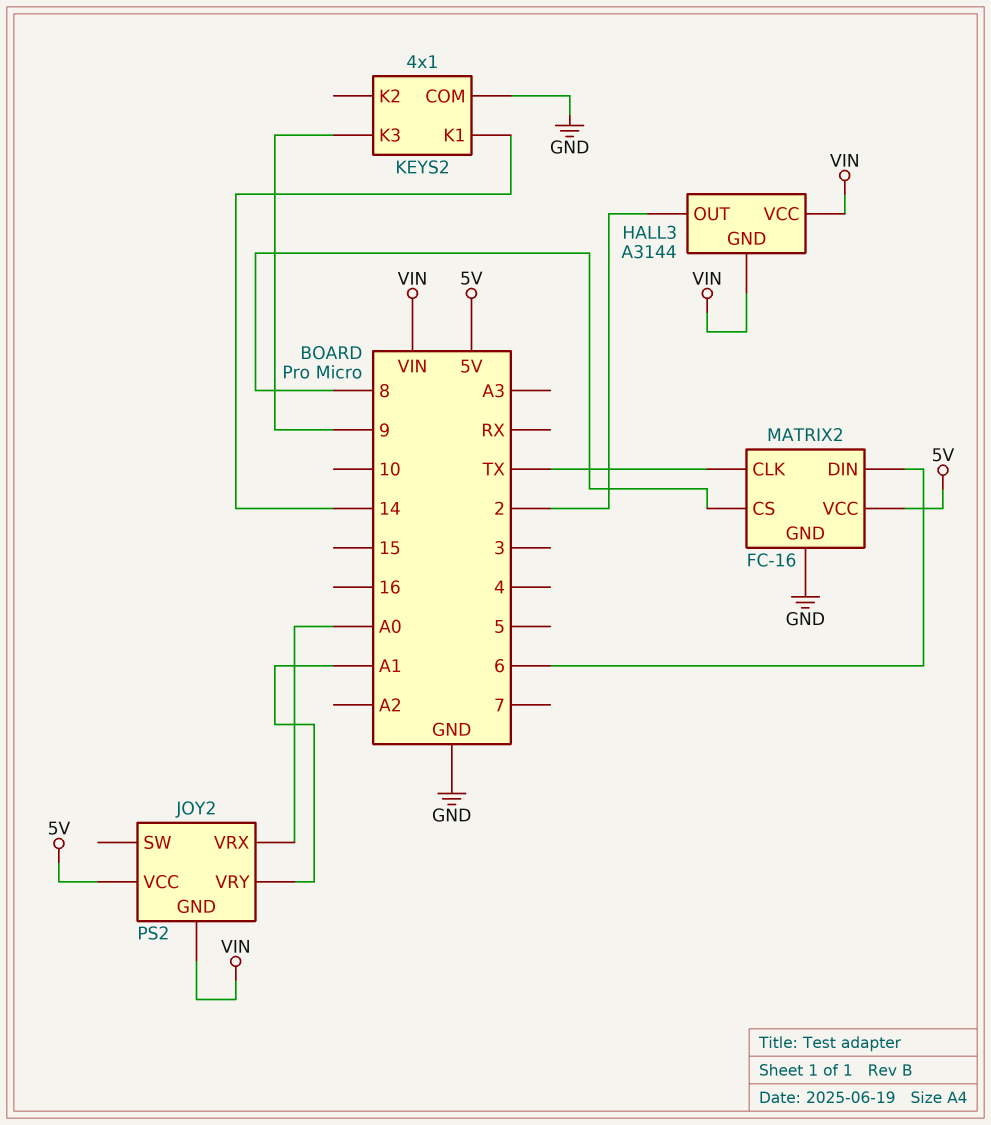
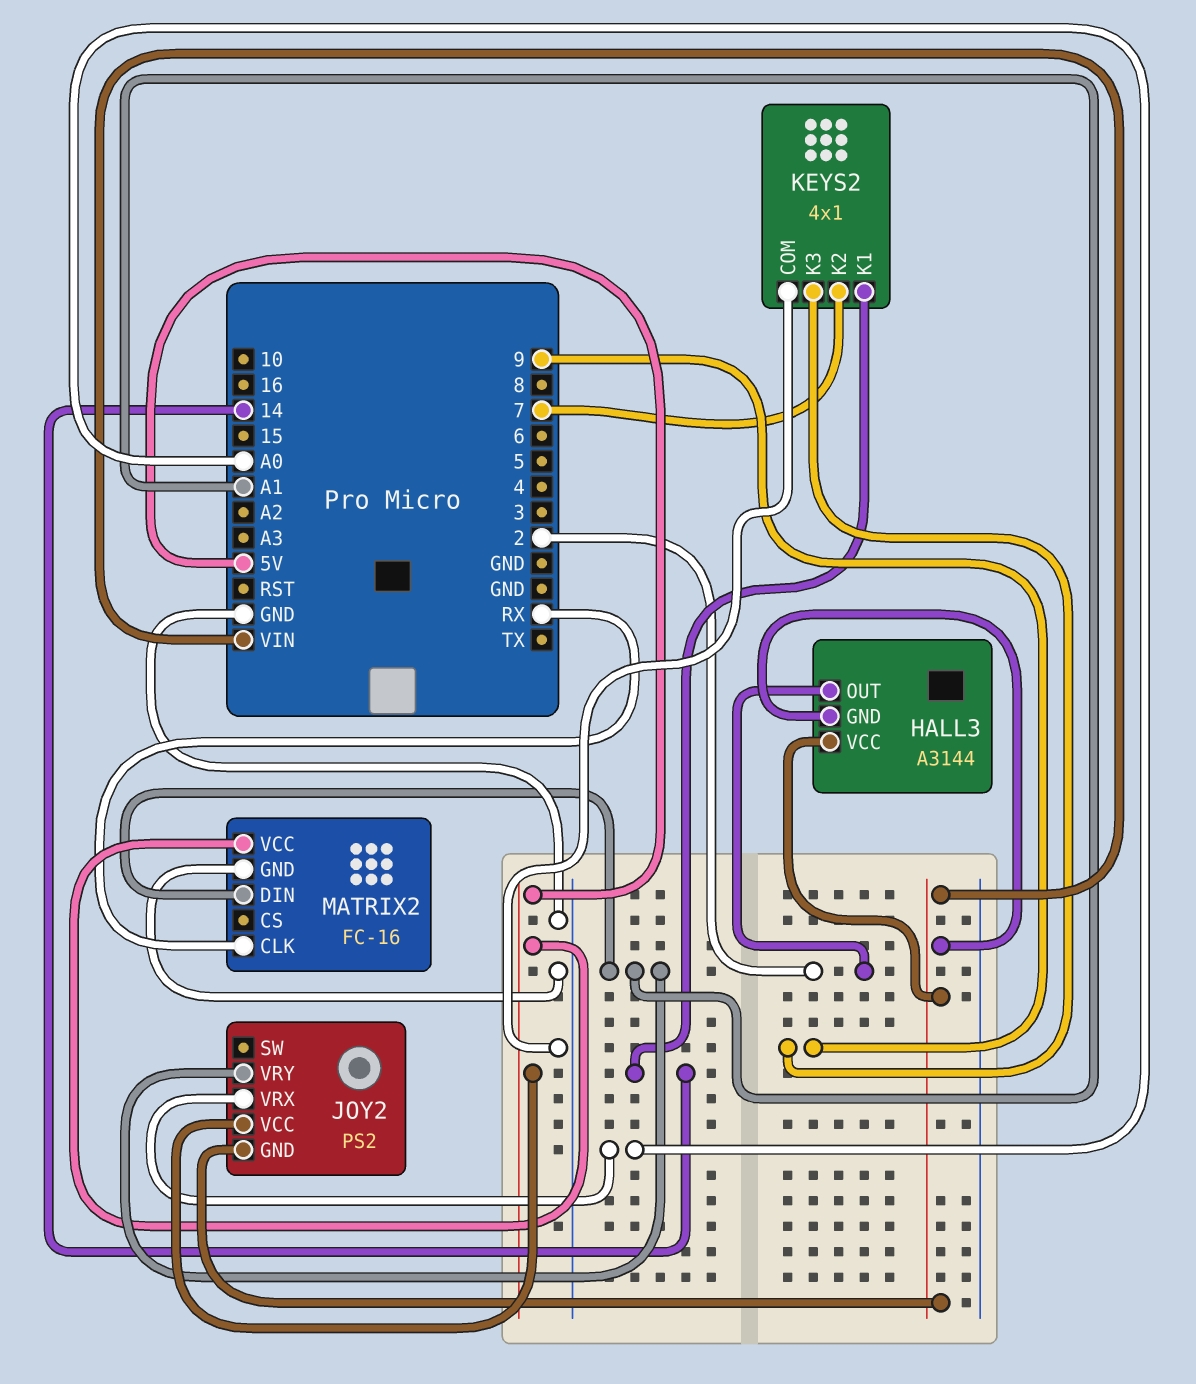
KEYS2 pin K2: none -> 7
MATRIX2 pin CLK: TX -> RX
MATRIX2 pin CS: 8 -> none
MATRIX2 pin DIN: 6 -> A1

